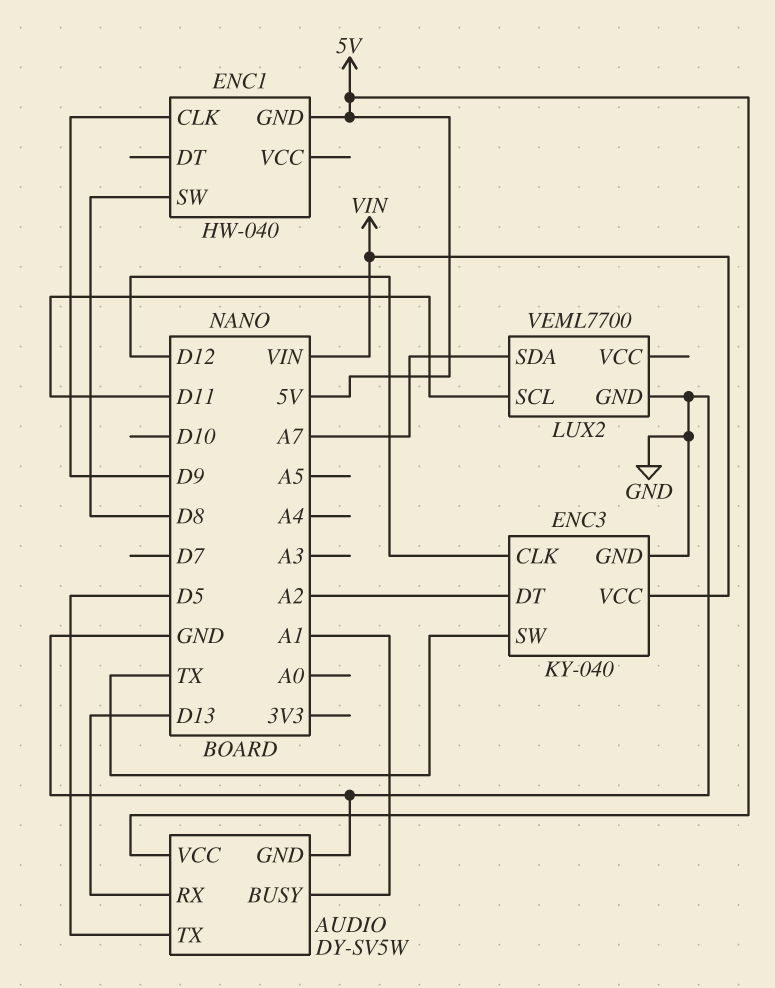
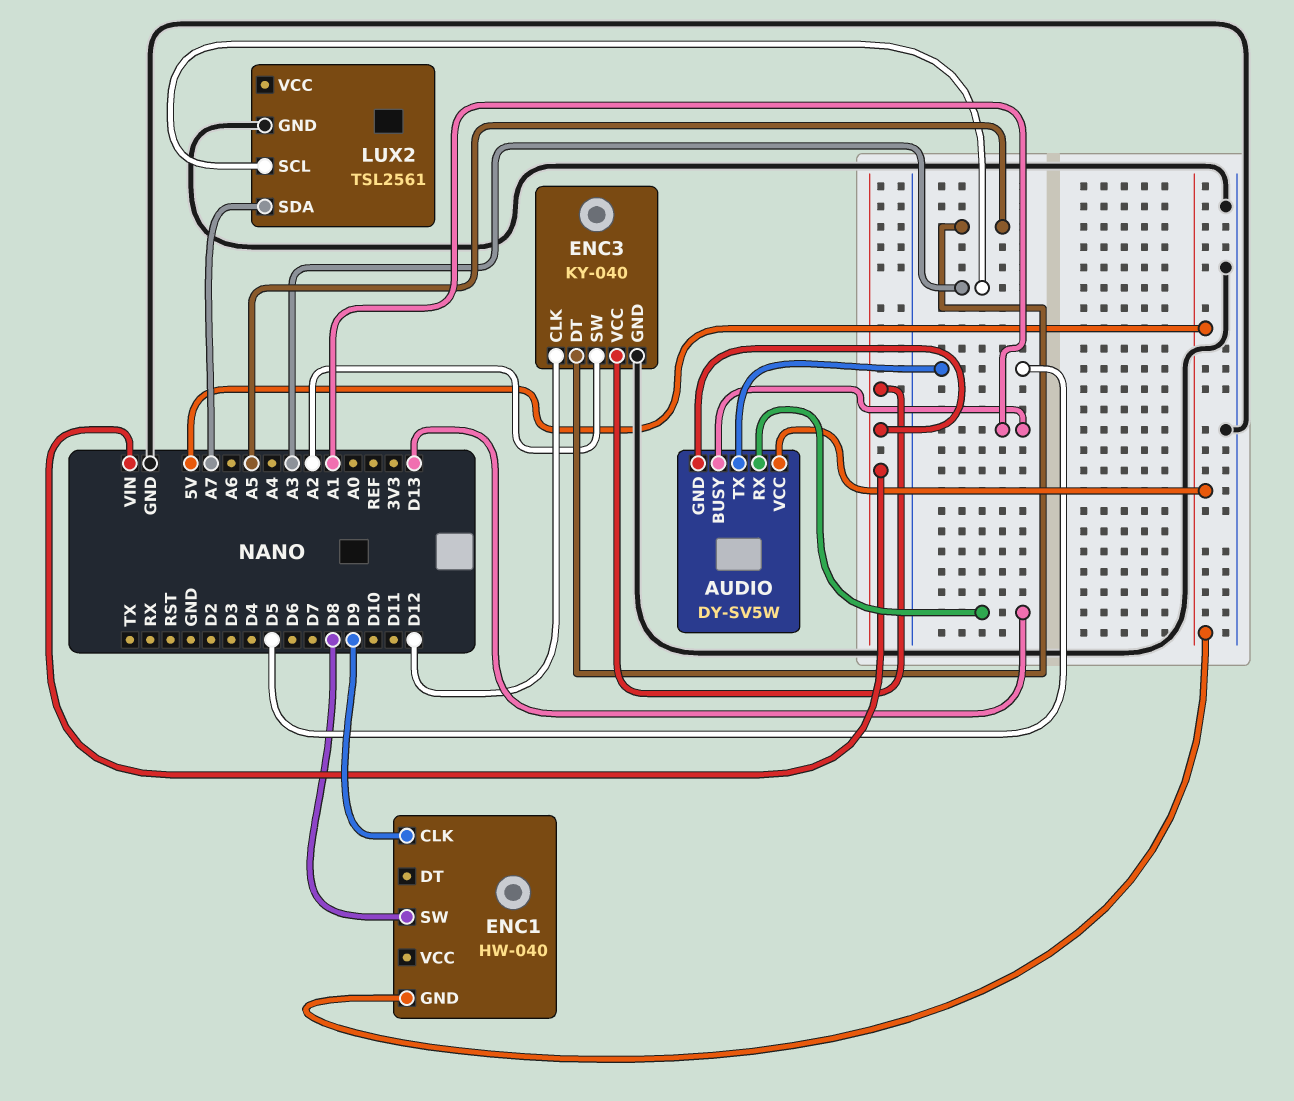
AUDIO pin GND: GND -> VIN
ENC3 pin DT: A2 -> A5
ENC3 pin SW: TX -> A2
LUX2: VEML7700 -> TSL2561
LUX2 pin SCL: D11 -> A3

